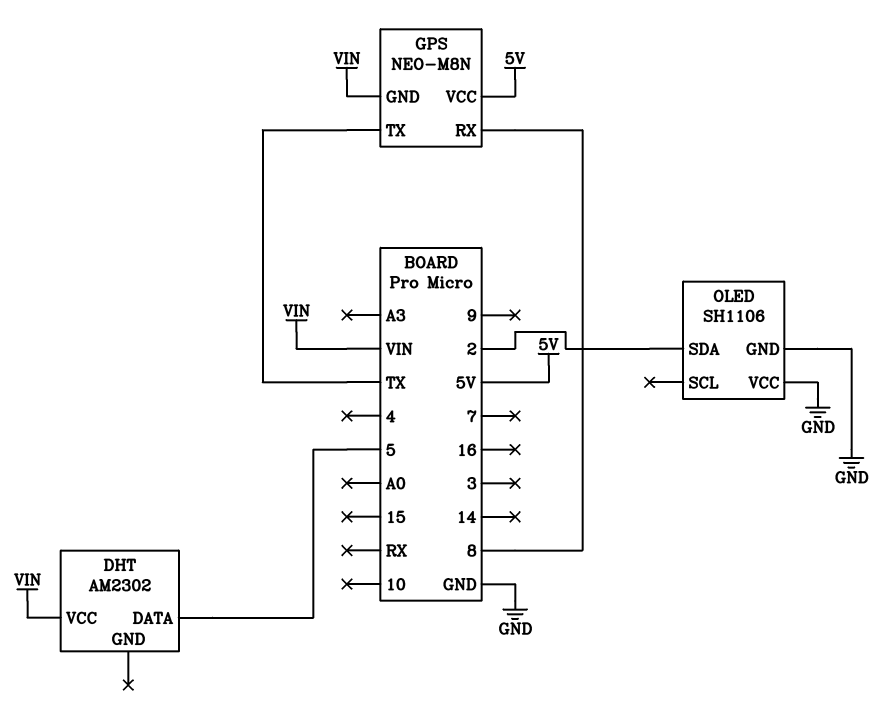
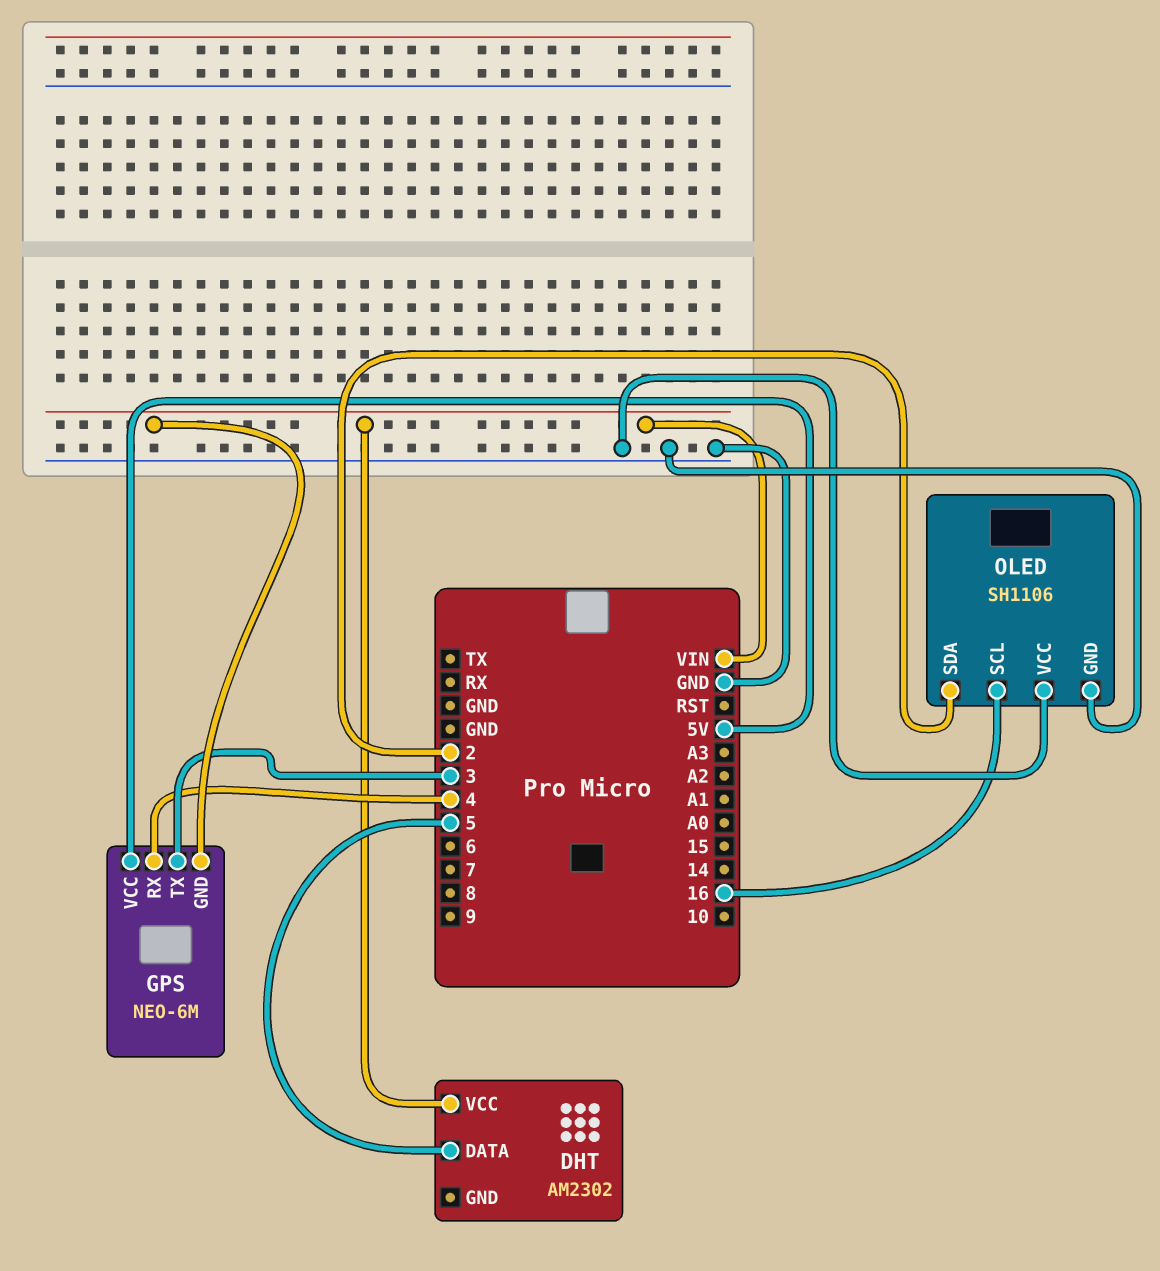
GPS: NEO-M8N -> NEO-6M
GPS pin RX: 8 -> 4
GPS pin TX: TX -> 3
OLED pin SCL: none -> 16

